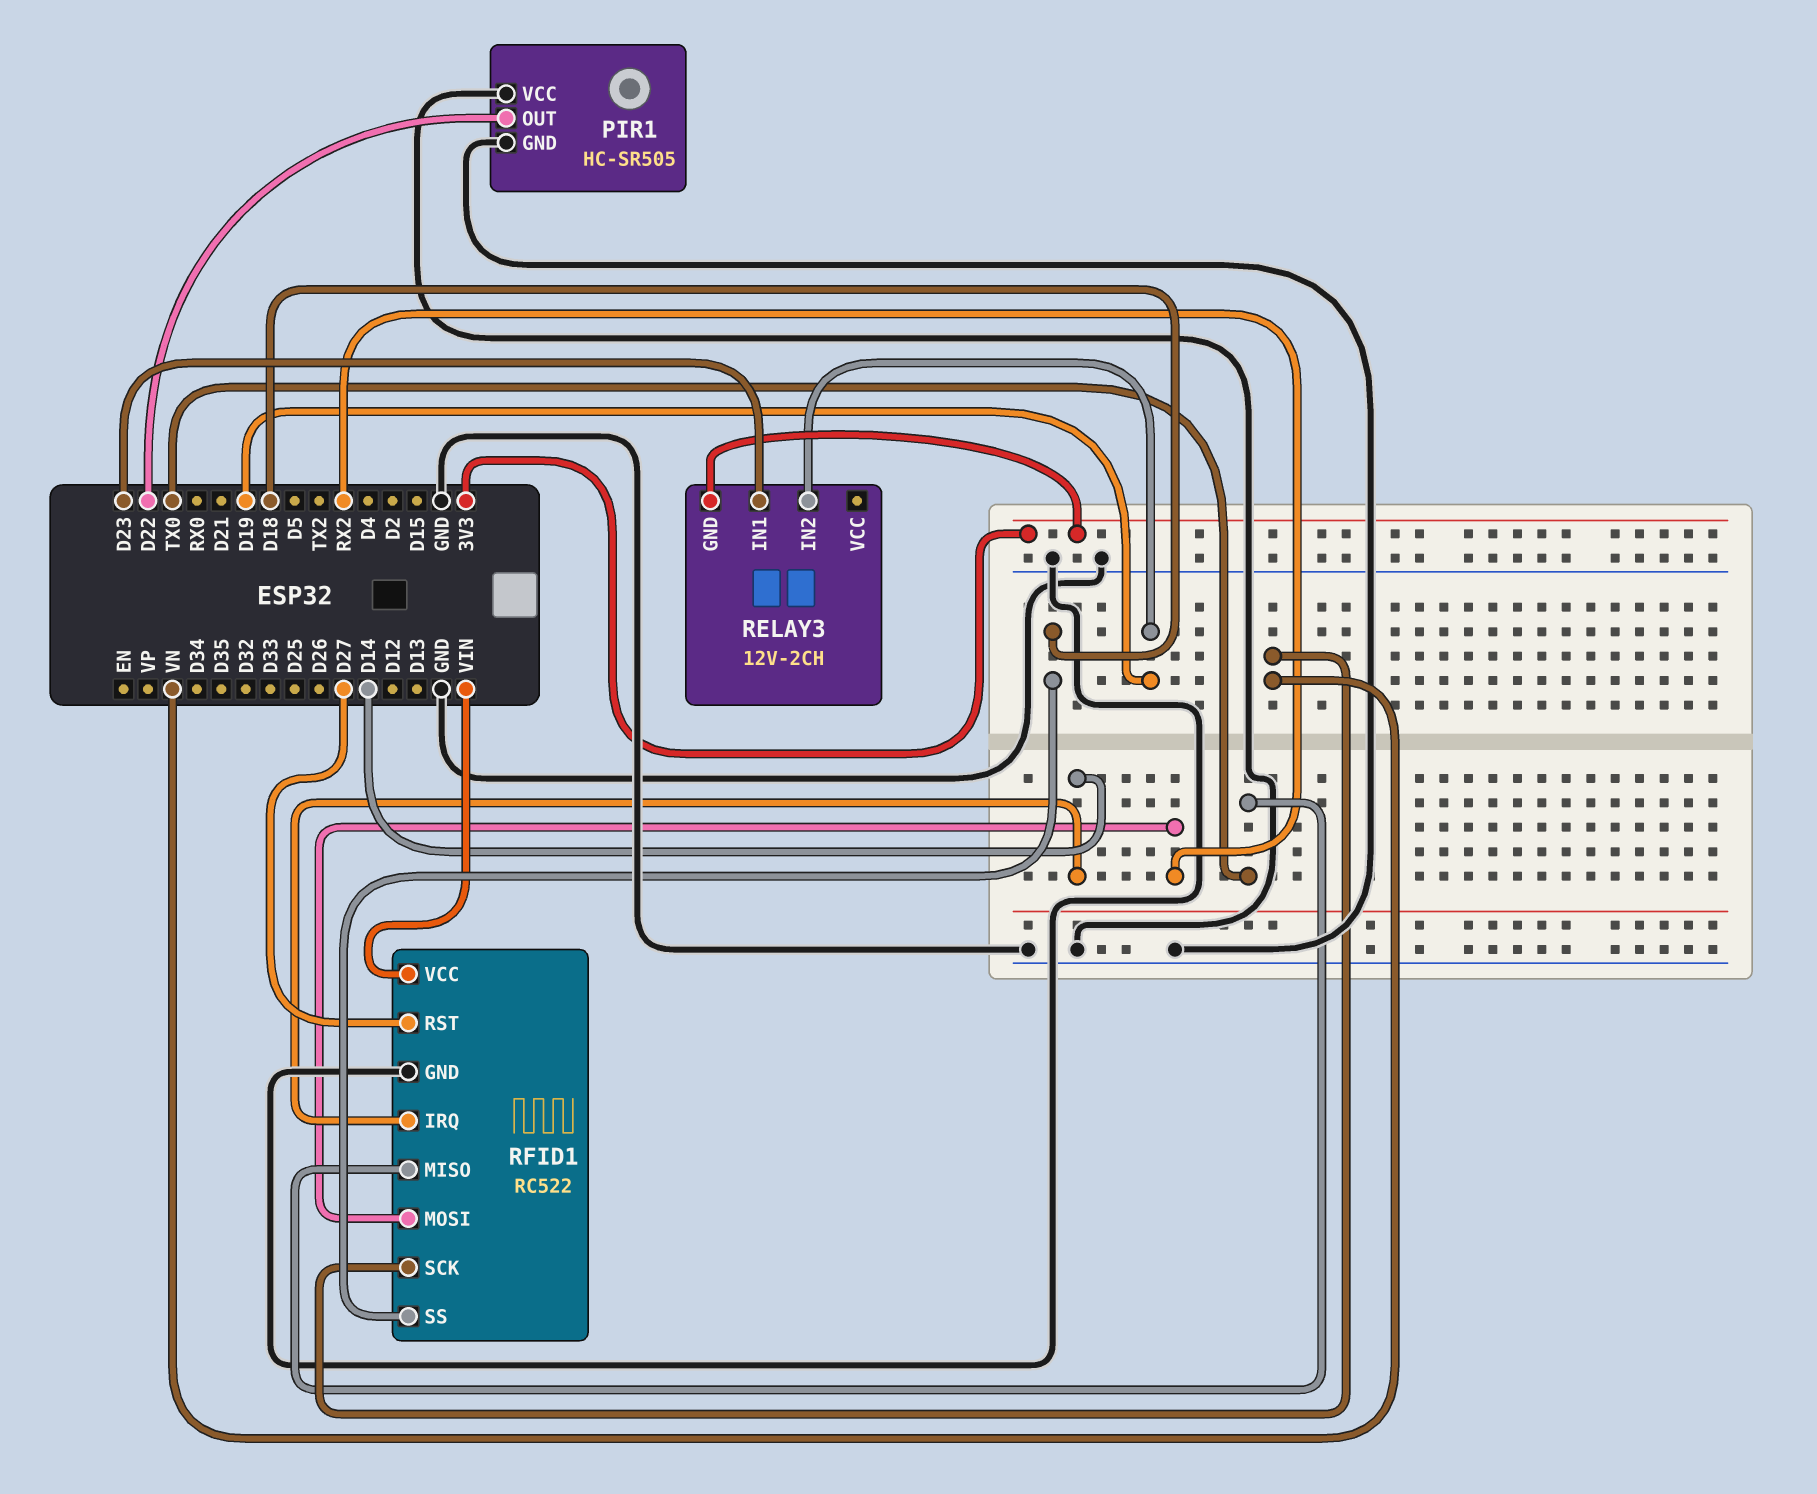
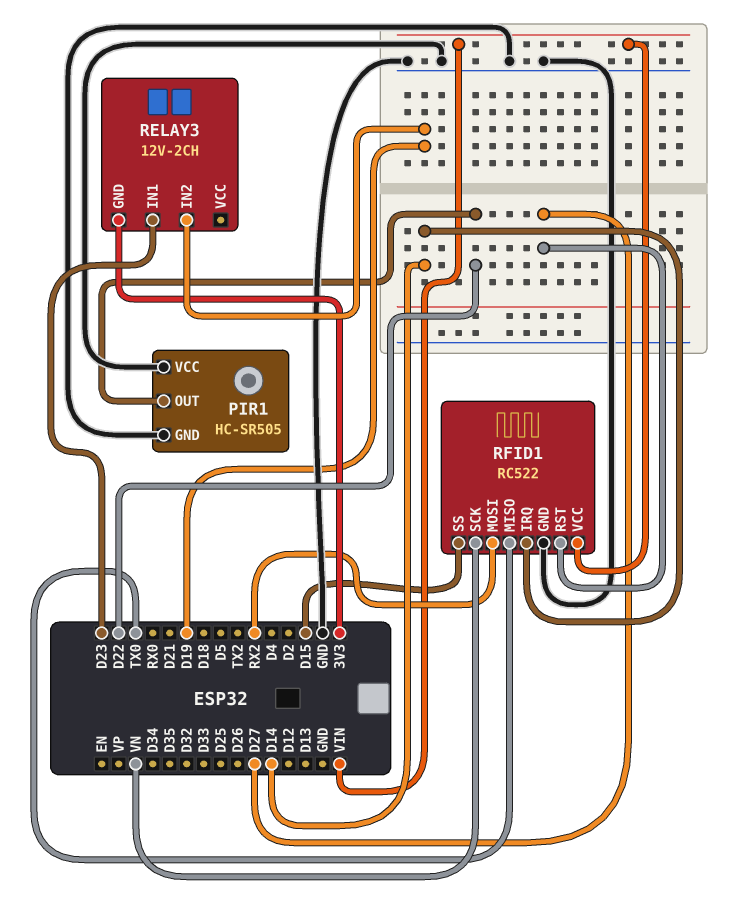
RFID1 pin SS: D18 -> D15

